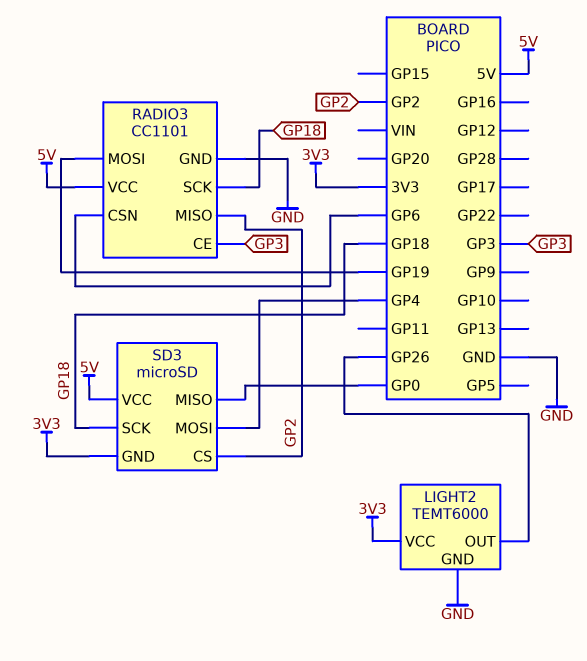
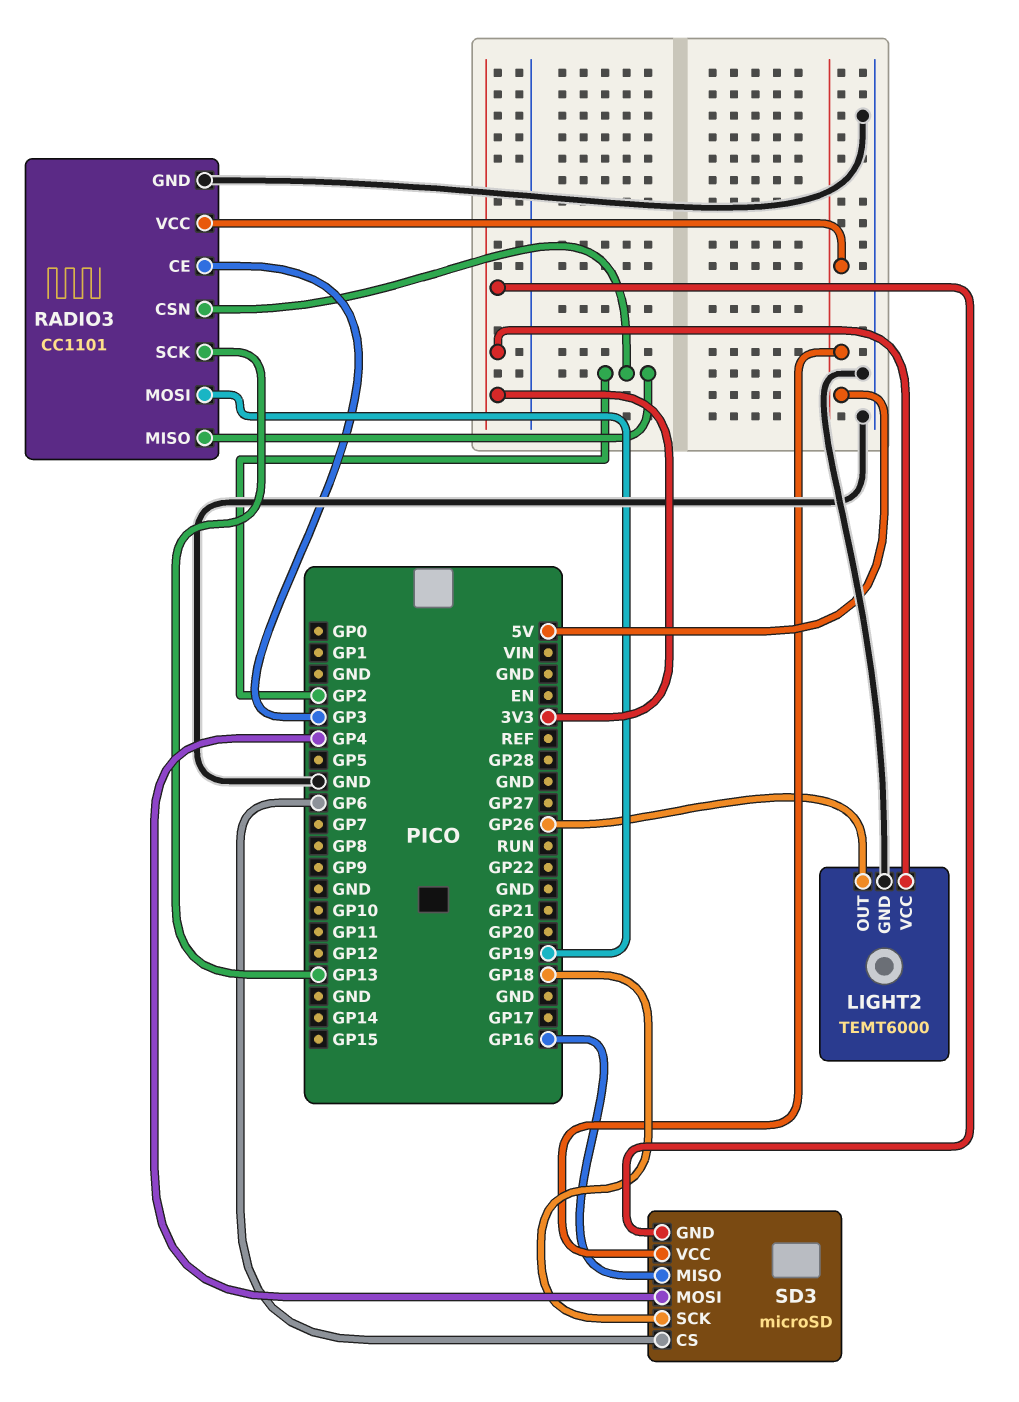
RADIO3 pin CSN: GP6 -> GP2
RADIO3 pin SCK: GP18 -> GP13
SD3 pin CS: GP2 -> GP6
SD3 pin MISO: GP0 -> GP16

